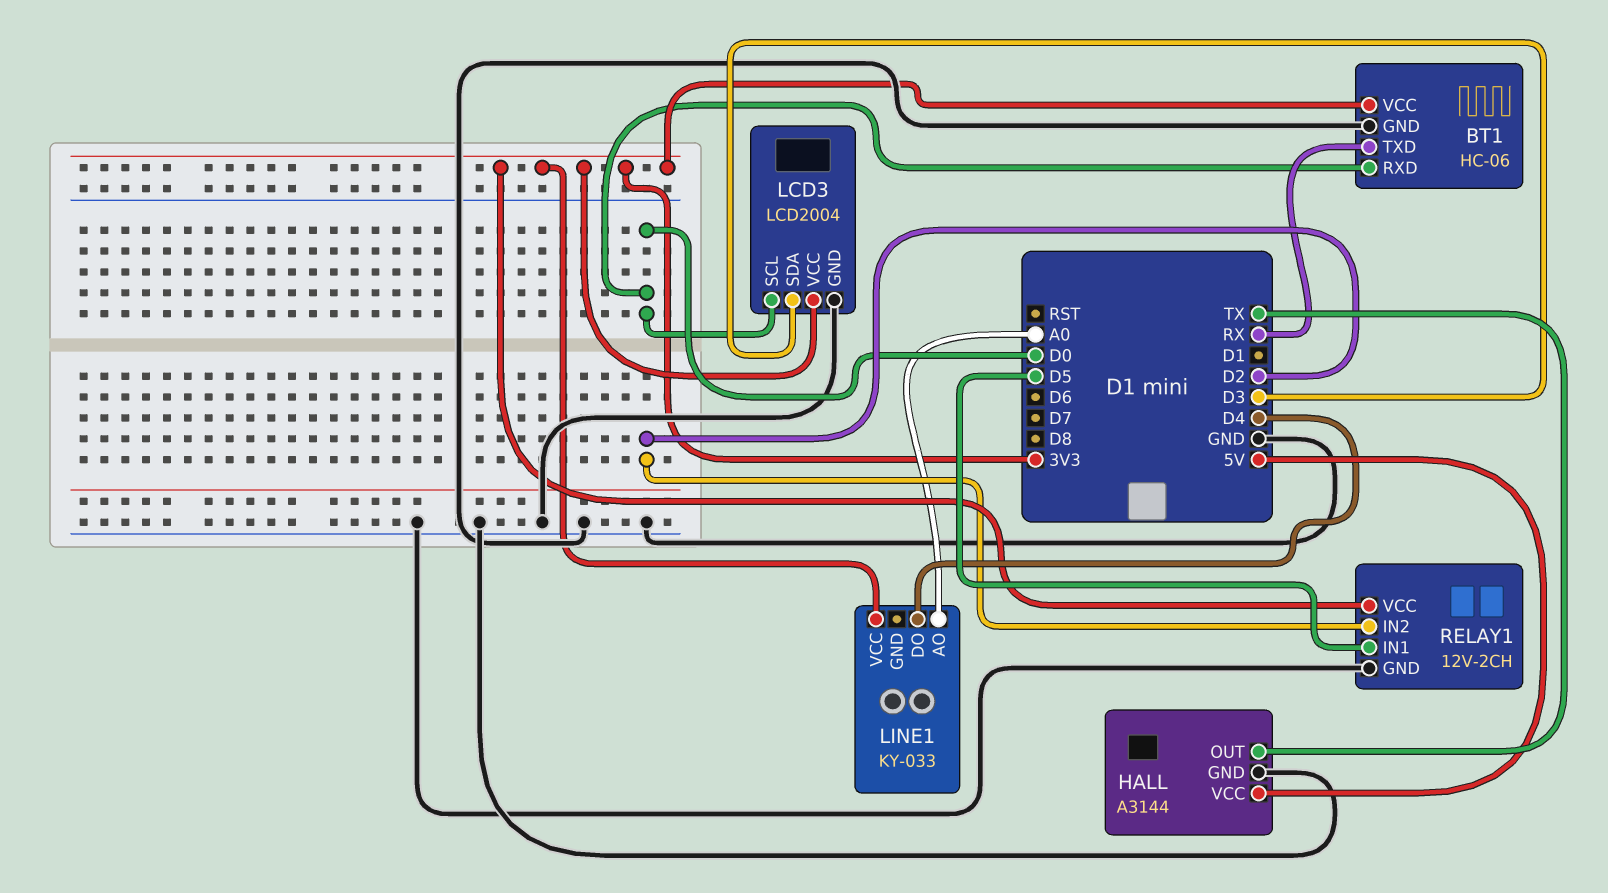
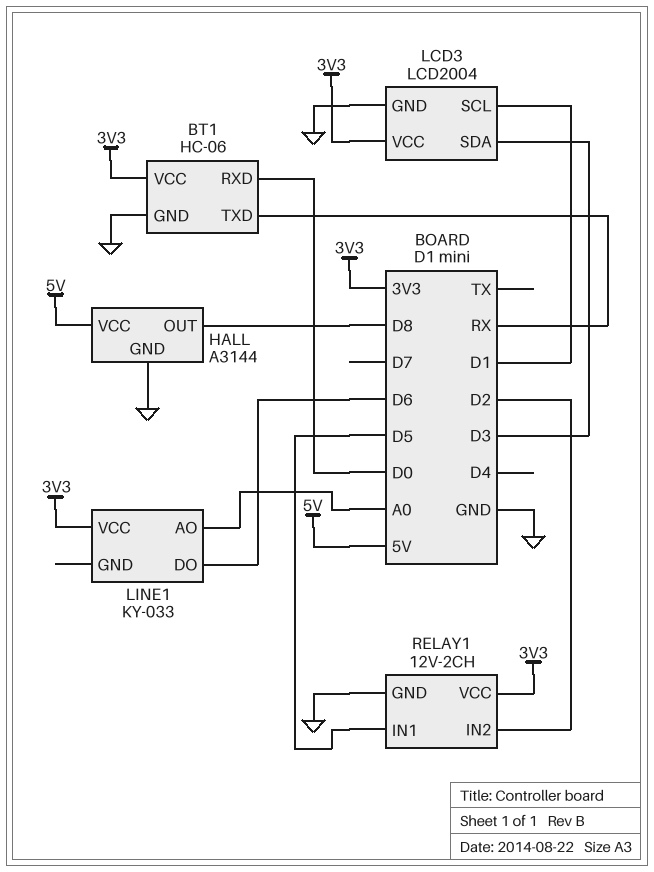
HALL pin OUT: TX -> D8
LCD3 pin SCL: D0 -> D1
LINE1 pin DO: D4 -> D6

